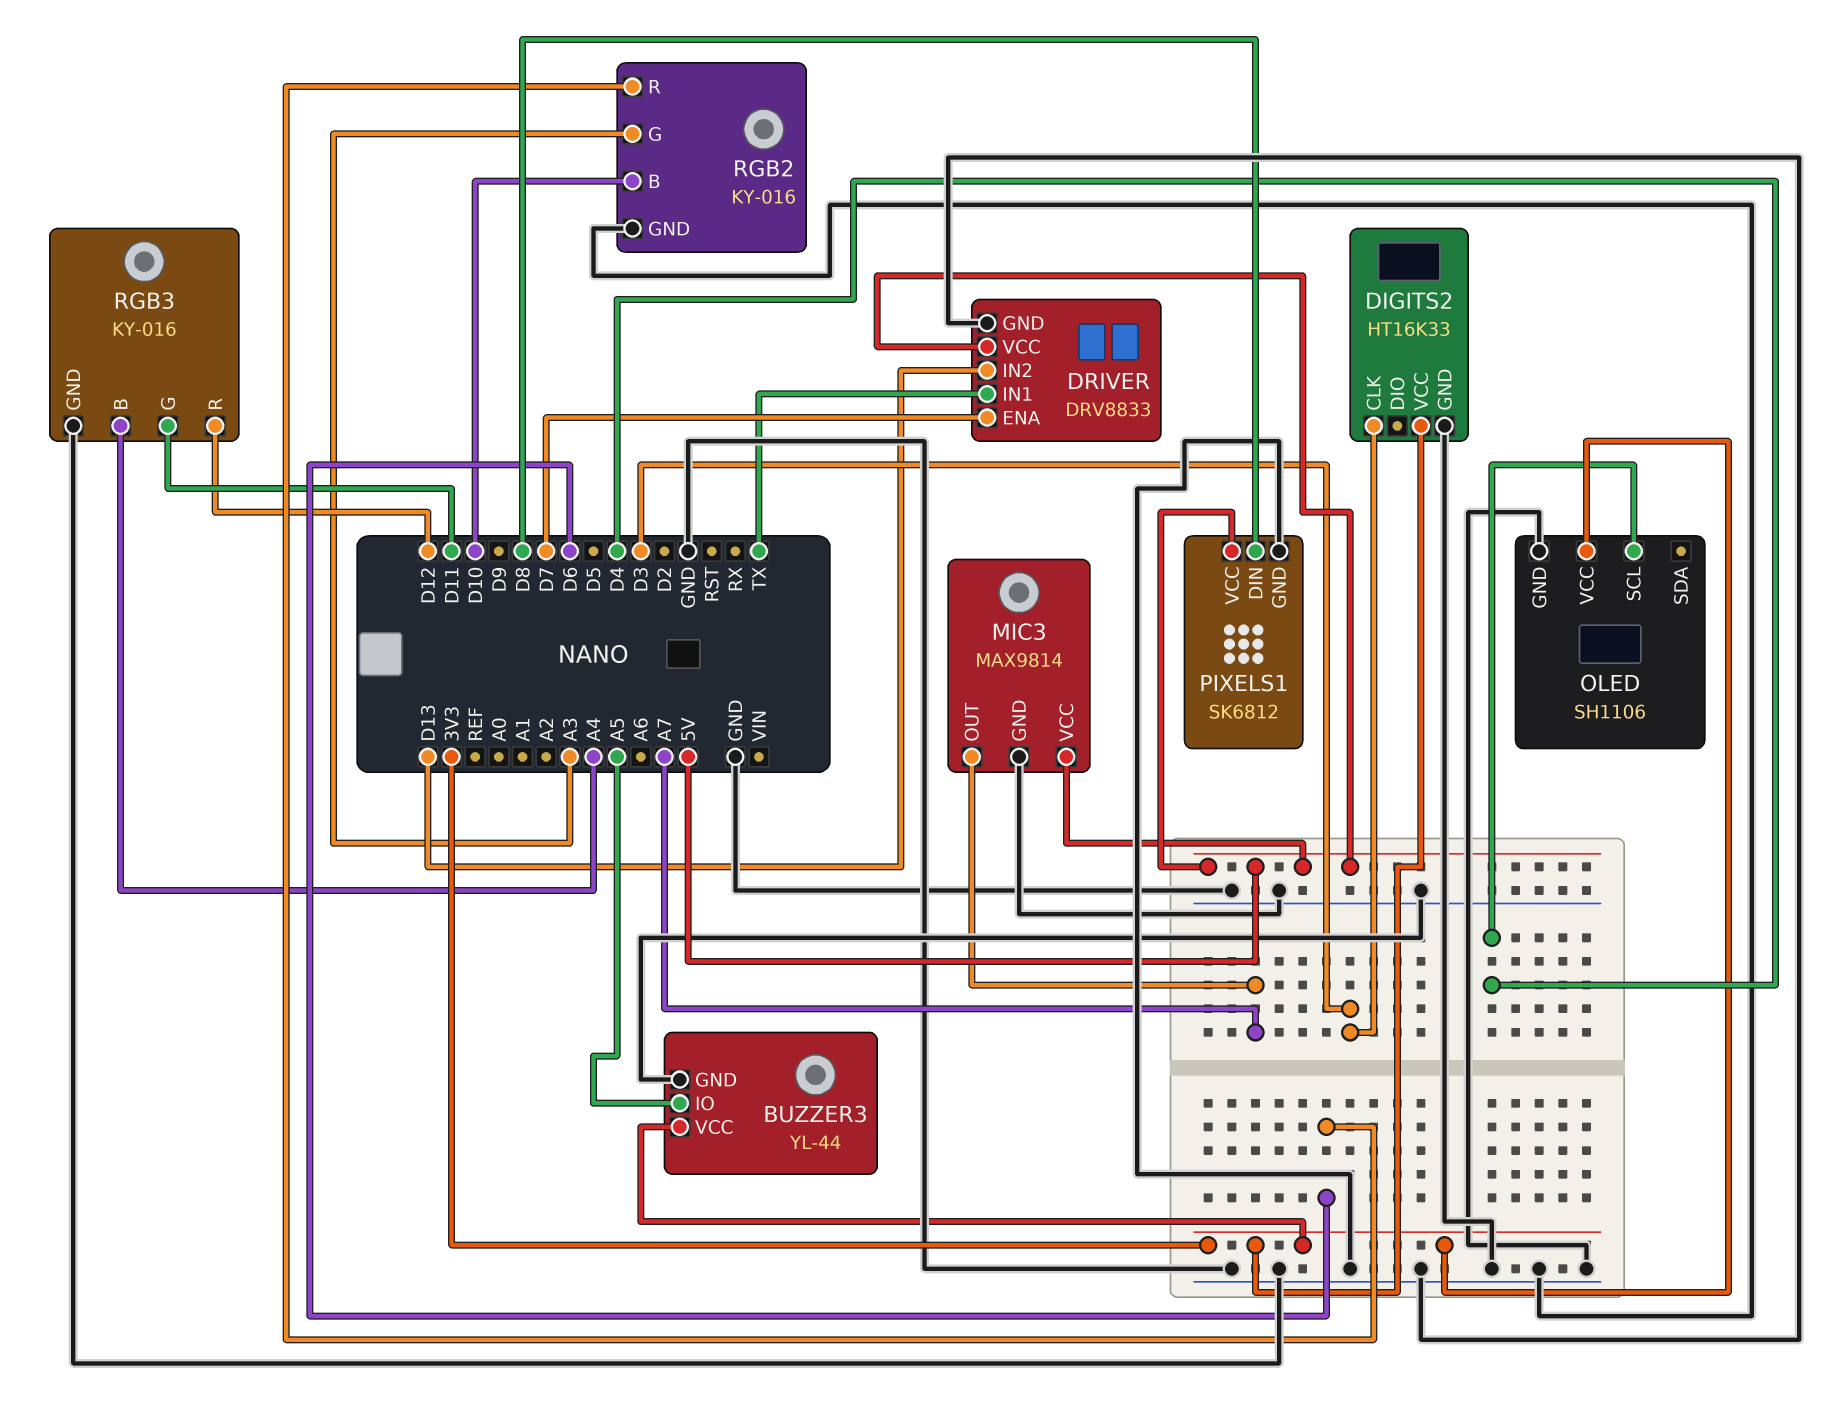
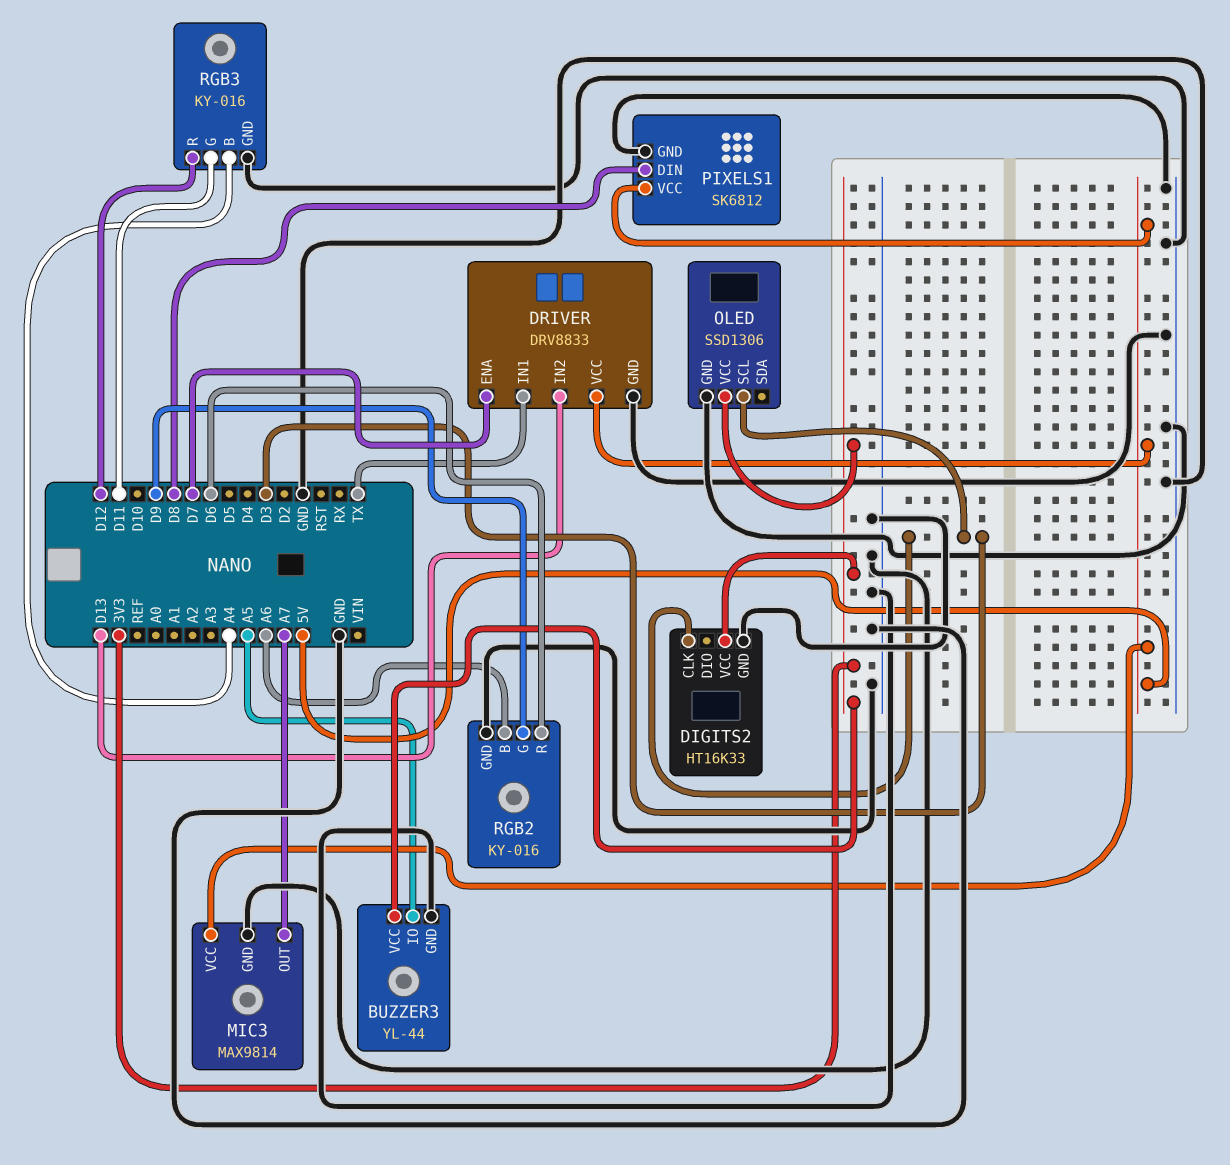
OLED: SH1106 -> SSD1306
OLED pin SCL: D4 -> D3
RGB2 pin B: D10 -> A6
RGB2 pin G: A3 -> D9

